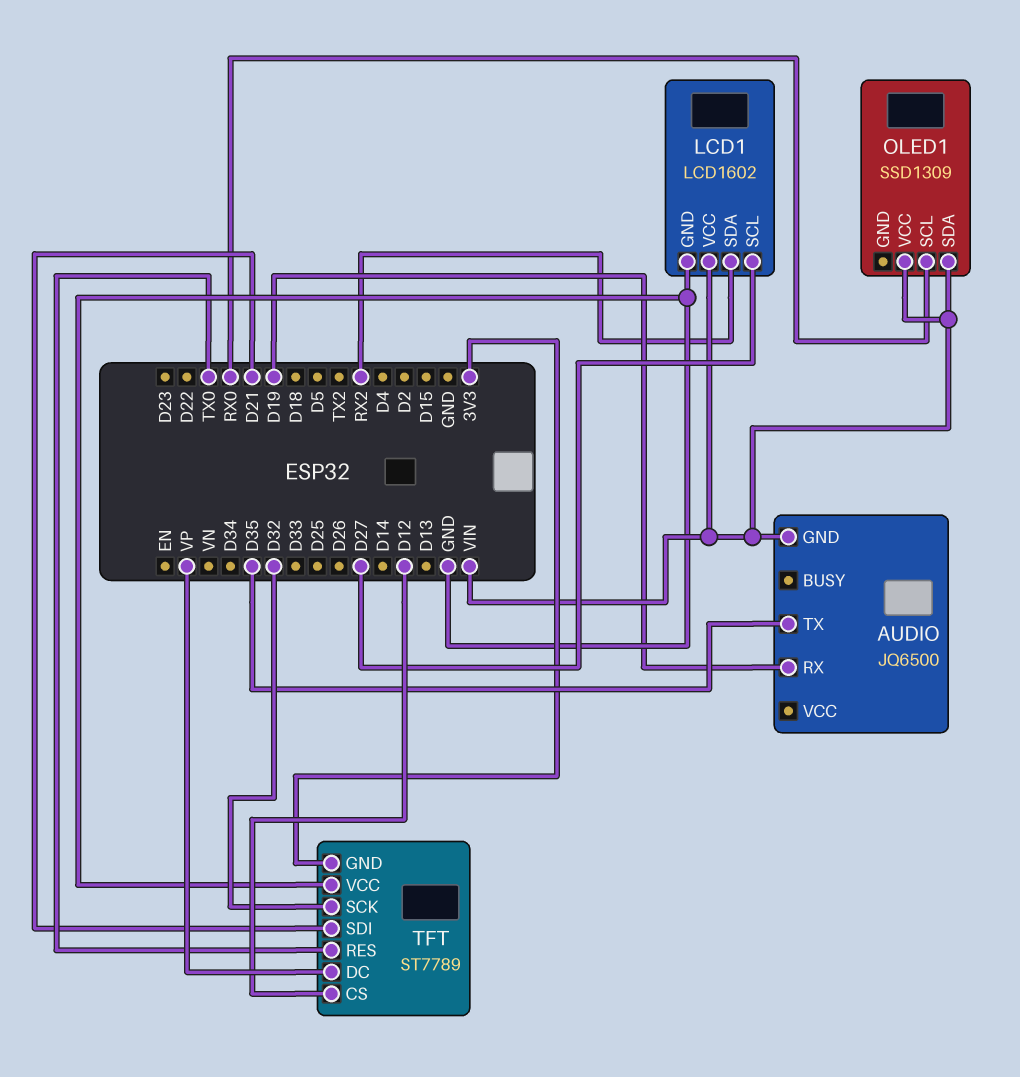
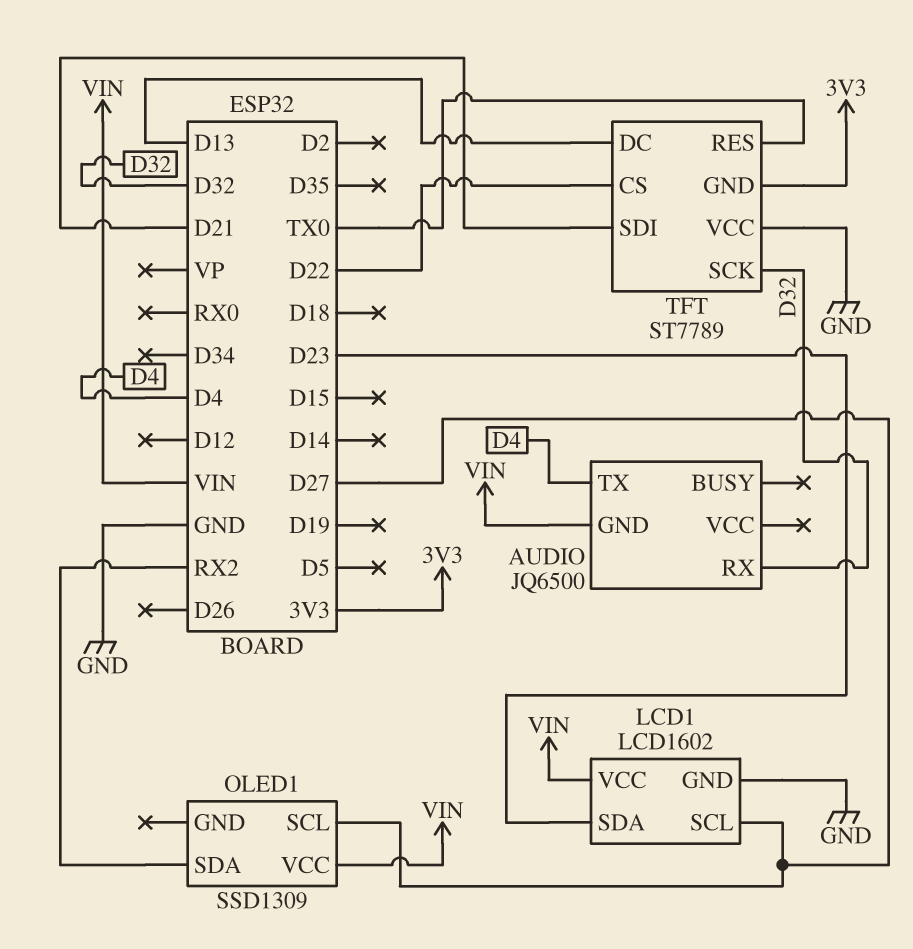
AUDIO pin RX: D19 -> D32
AUDIO pin TX: D35 -> D4
LCD1 pin SDA: RX2 -> D23
OLED1 pin SCL: RX0 -> D27
OLED1 pin SDA: VIN -> RX2
TFT pin CS: D12 -> D22
TFT pin DC: VP -> D13

